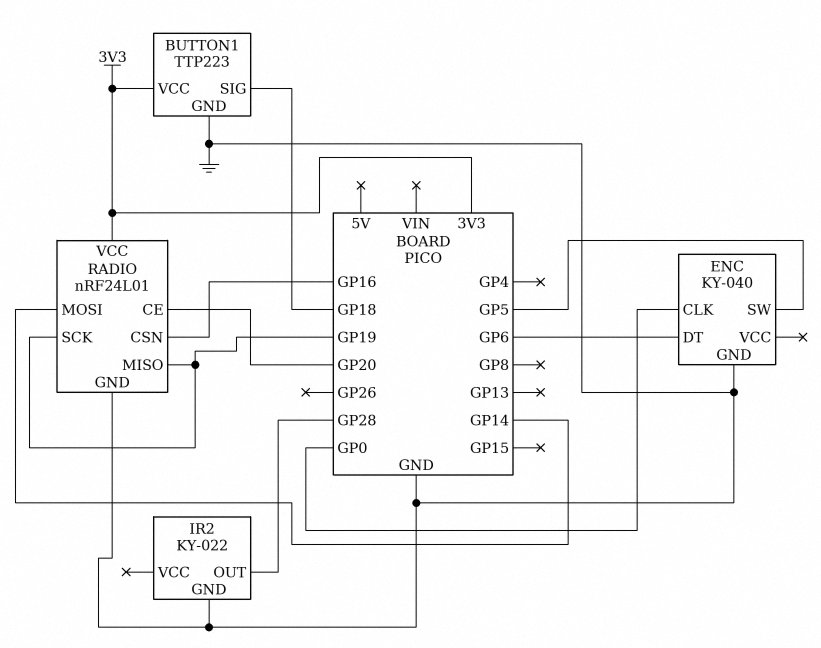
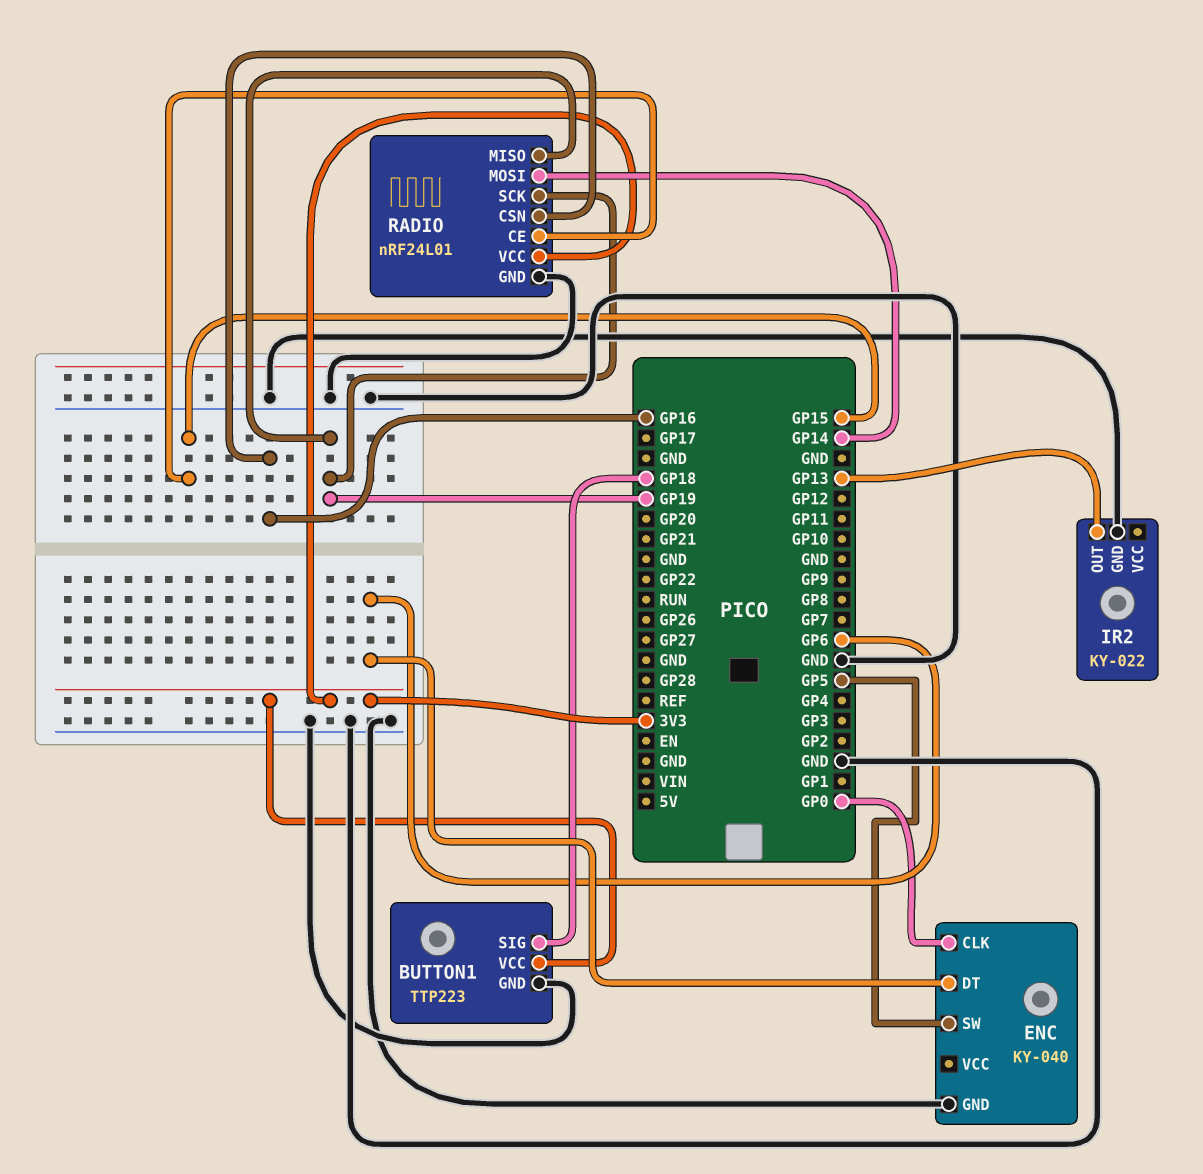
IR2 pin OUT: GP28 -> GP13
RADIO pin CE: GP20 -> GP15

